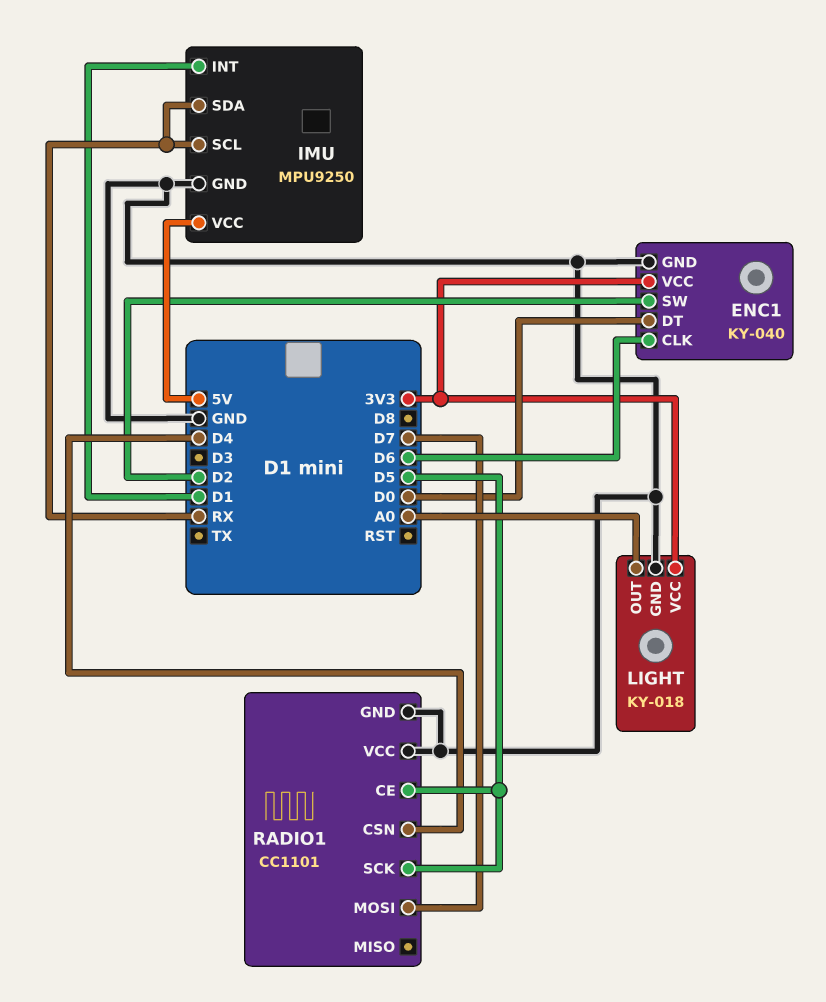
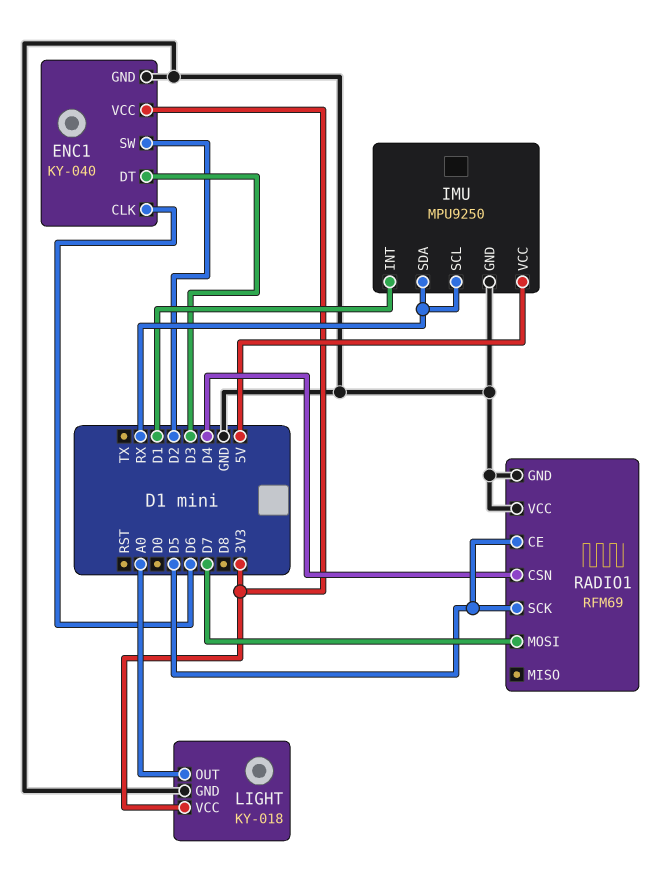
ENC1 pin DT: D0 -> D3
RADIO1: CC1101 -> RFM69

